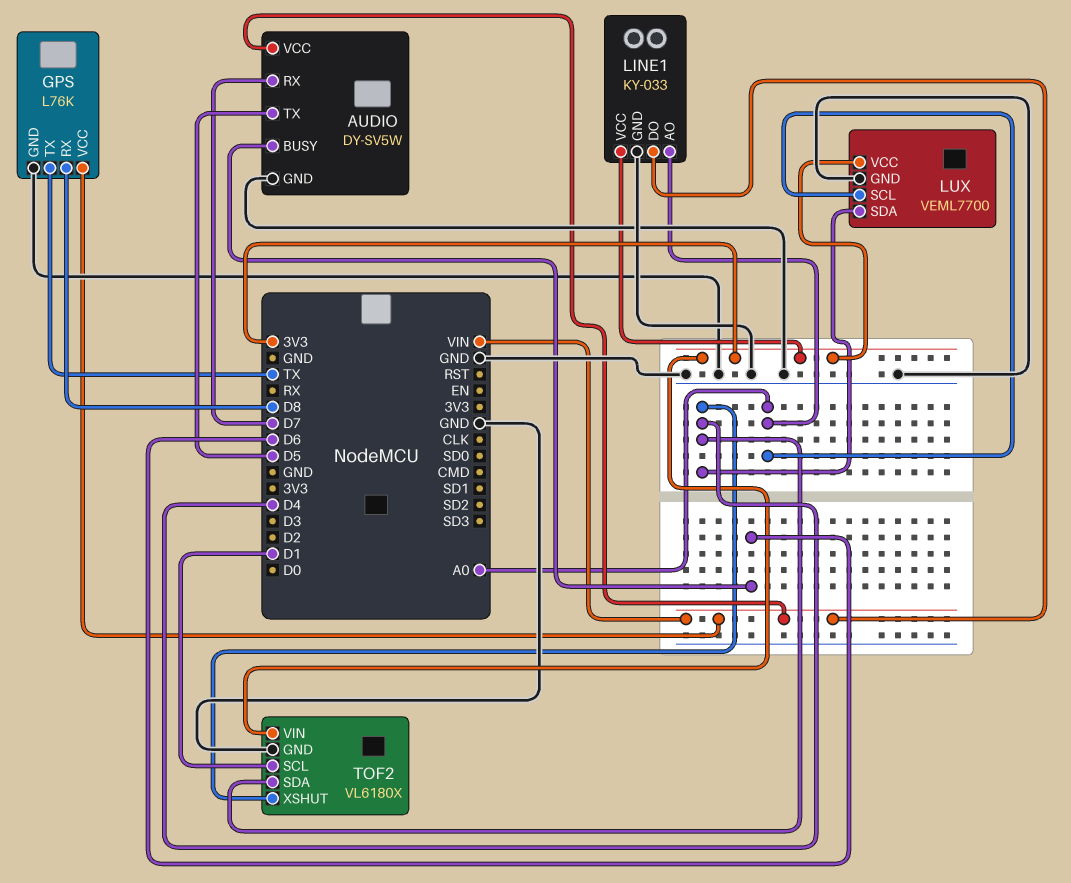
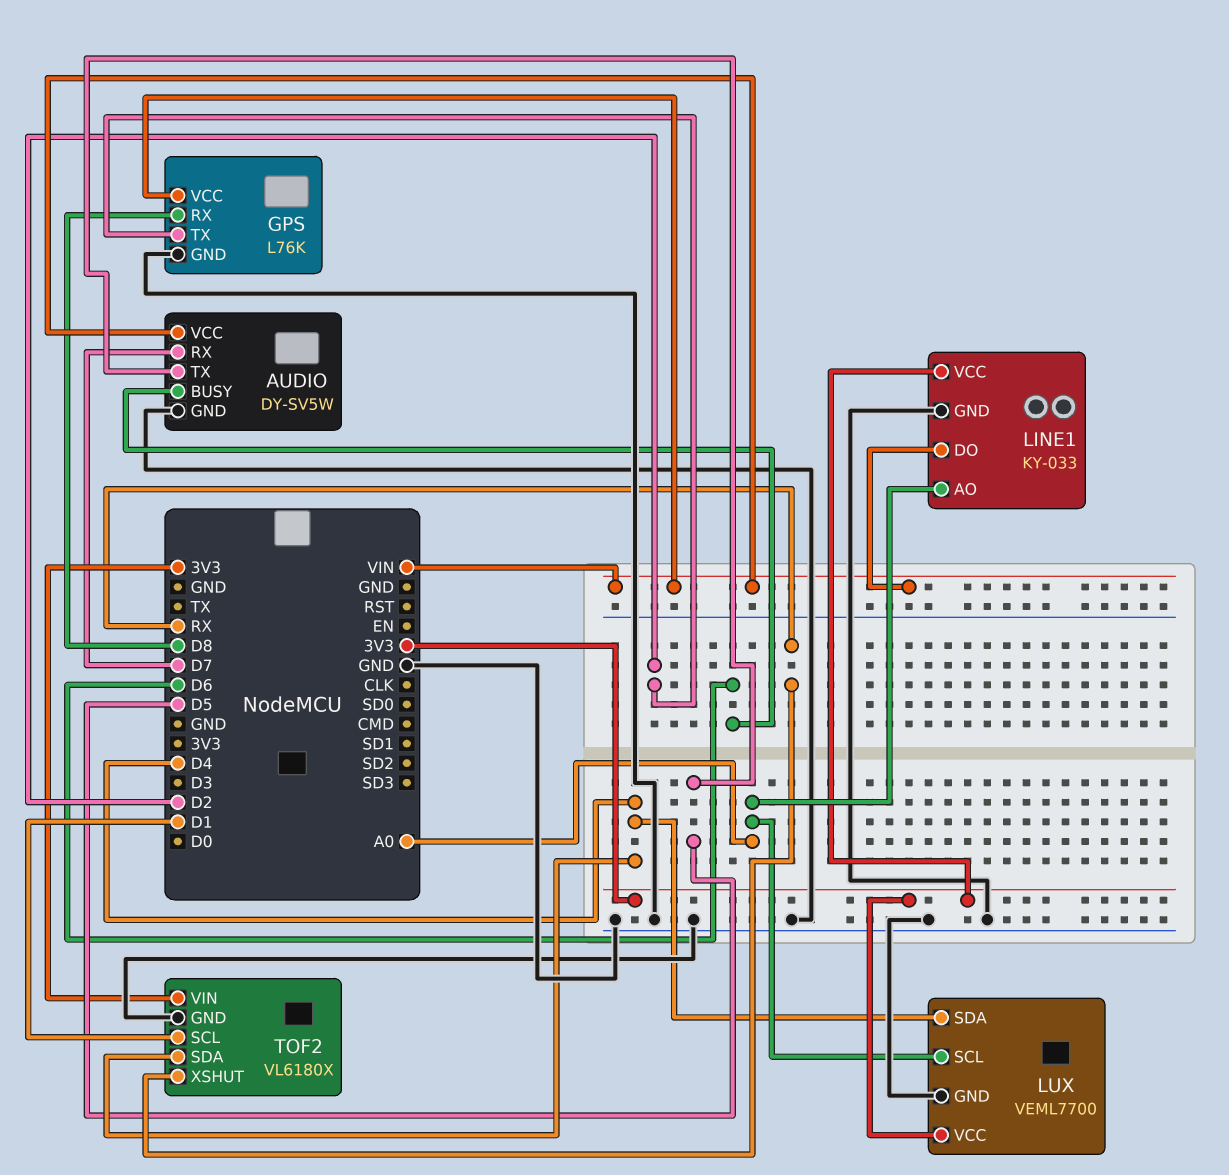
GPS pin TX: TX -> D2
TOF2 pin XSHUT: D4 -> RX

